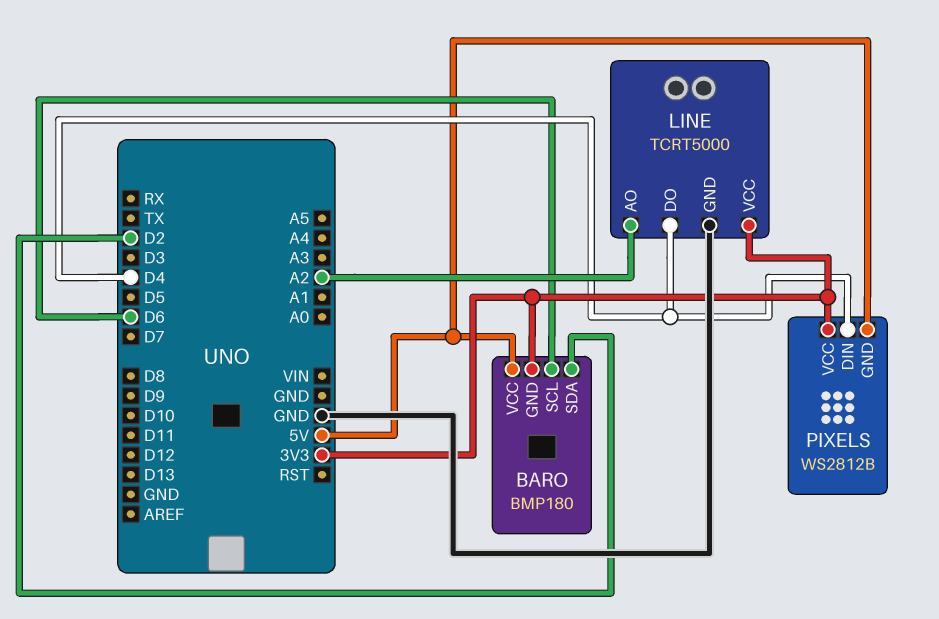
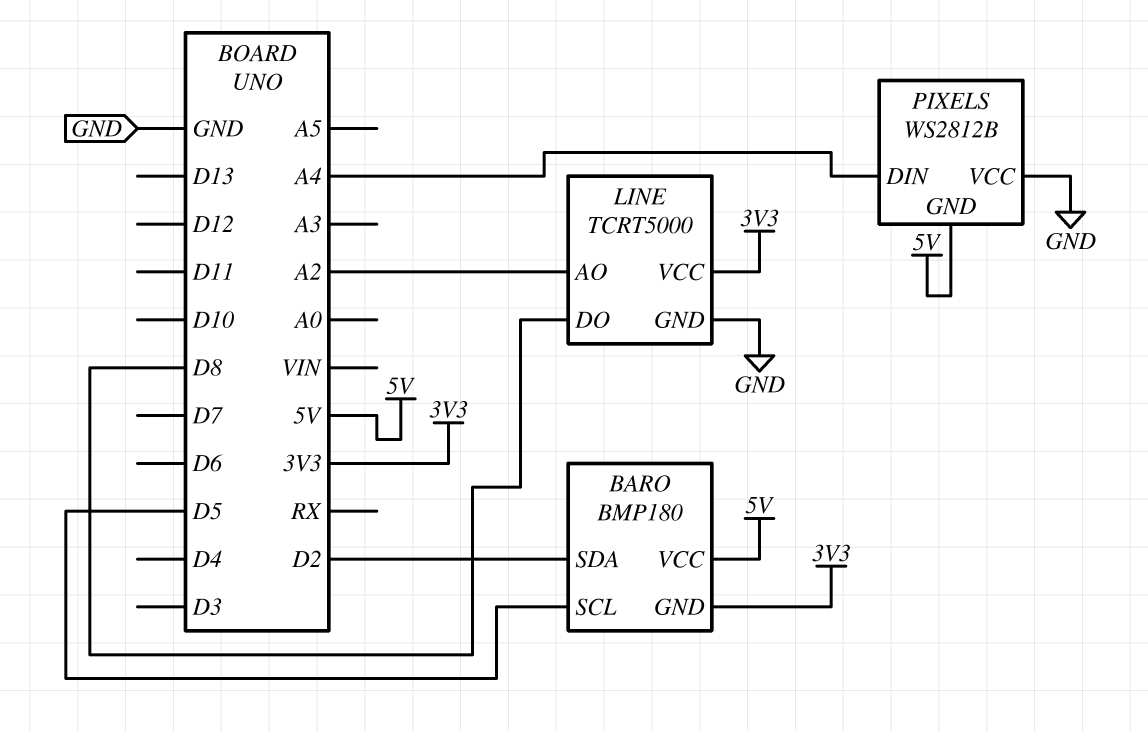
BARO pin SCL: D6 -> D5
LINE pin DO: D4 -> D8
PIXELS pin DIN: D4 -> A4
PIXELS pin VCC: 3V3 -> GND

